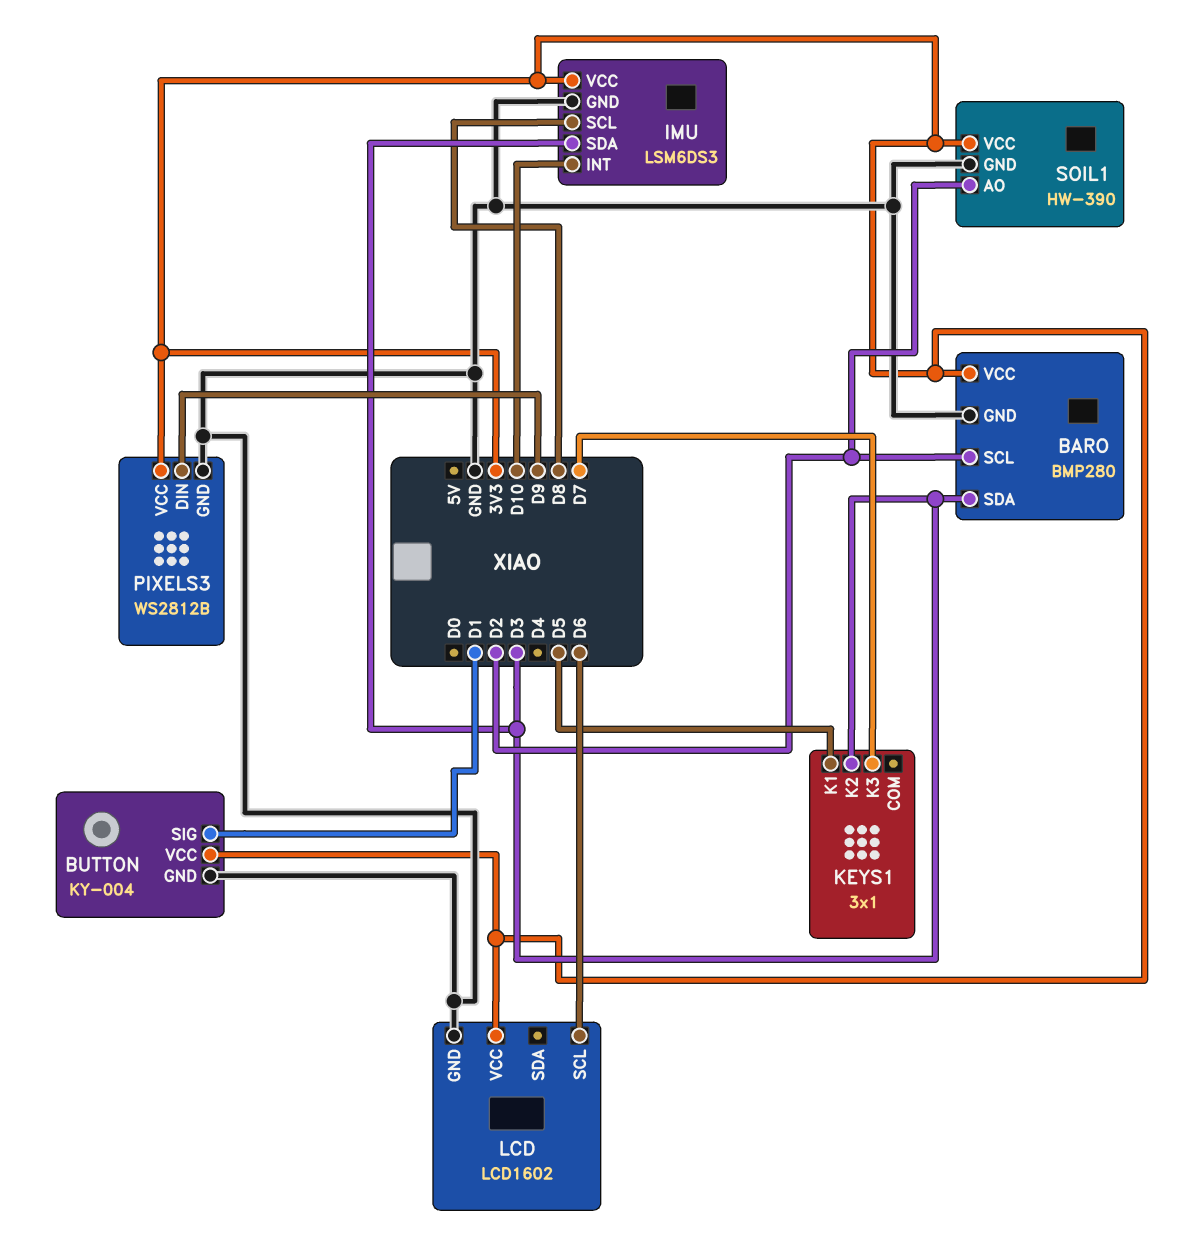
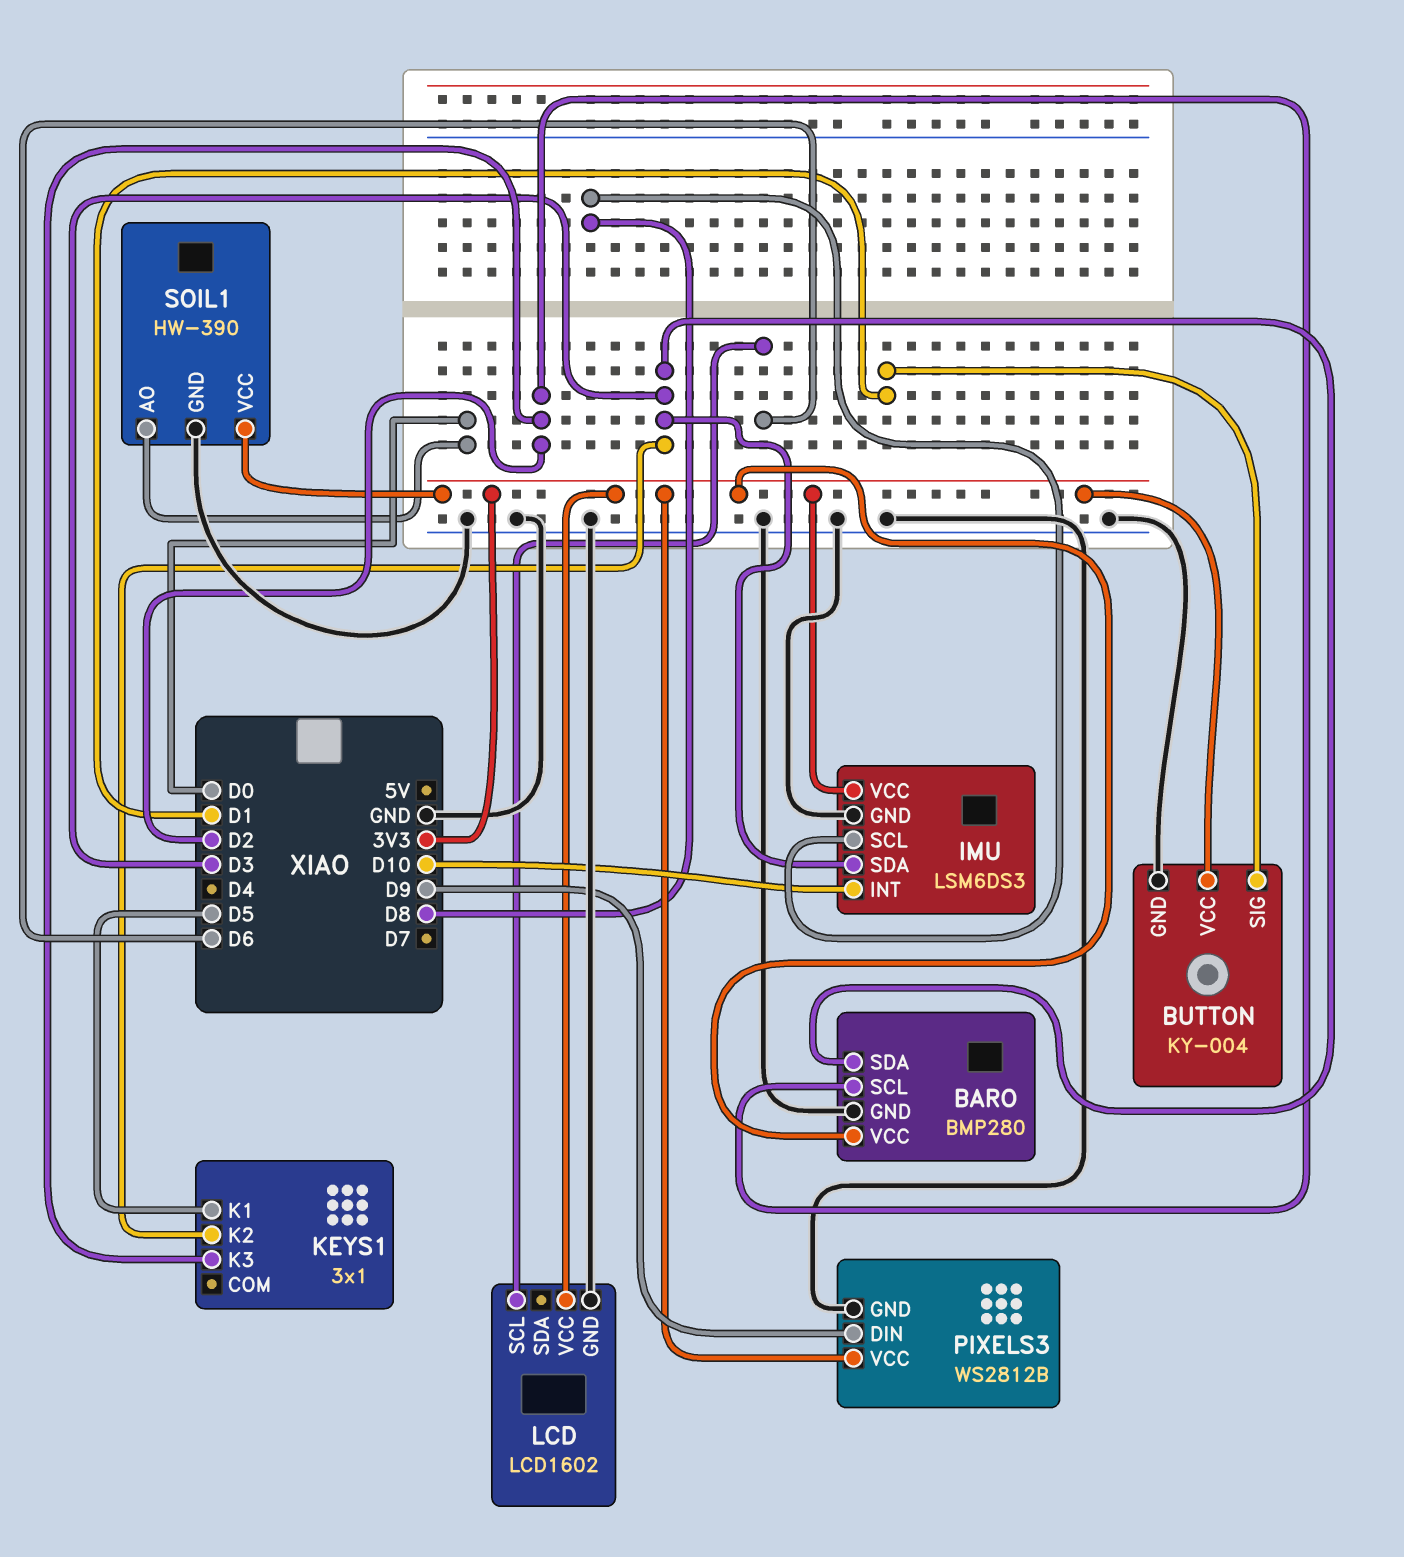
KEYS1 pin K3: D7 -> D2
SOIL1 pin AO: D2 -> D0

